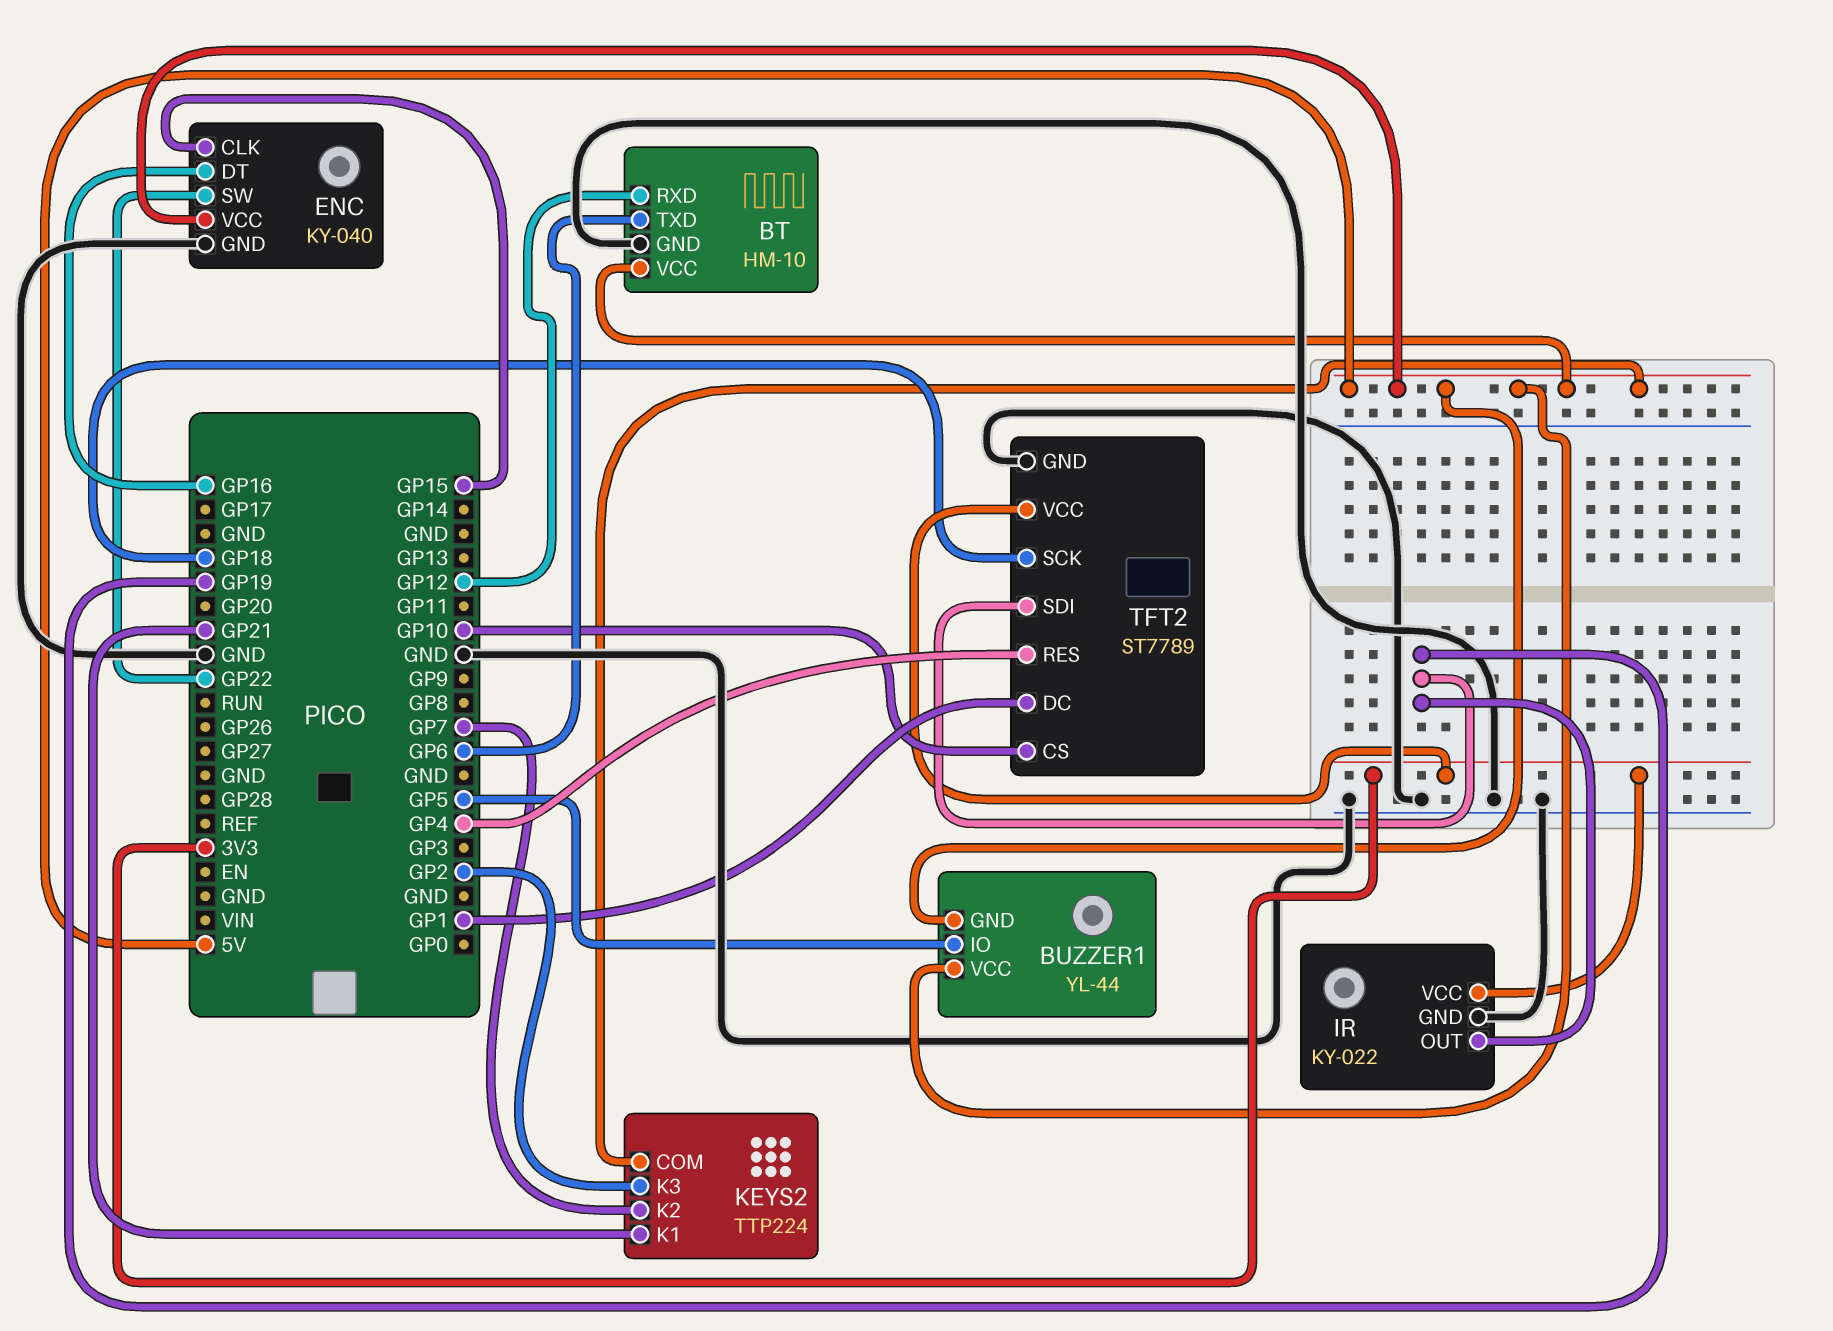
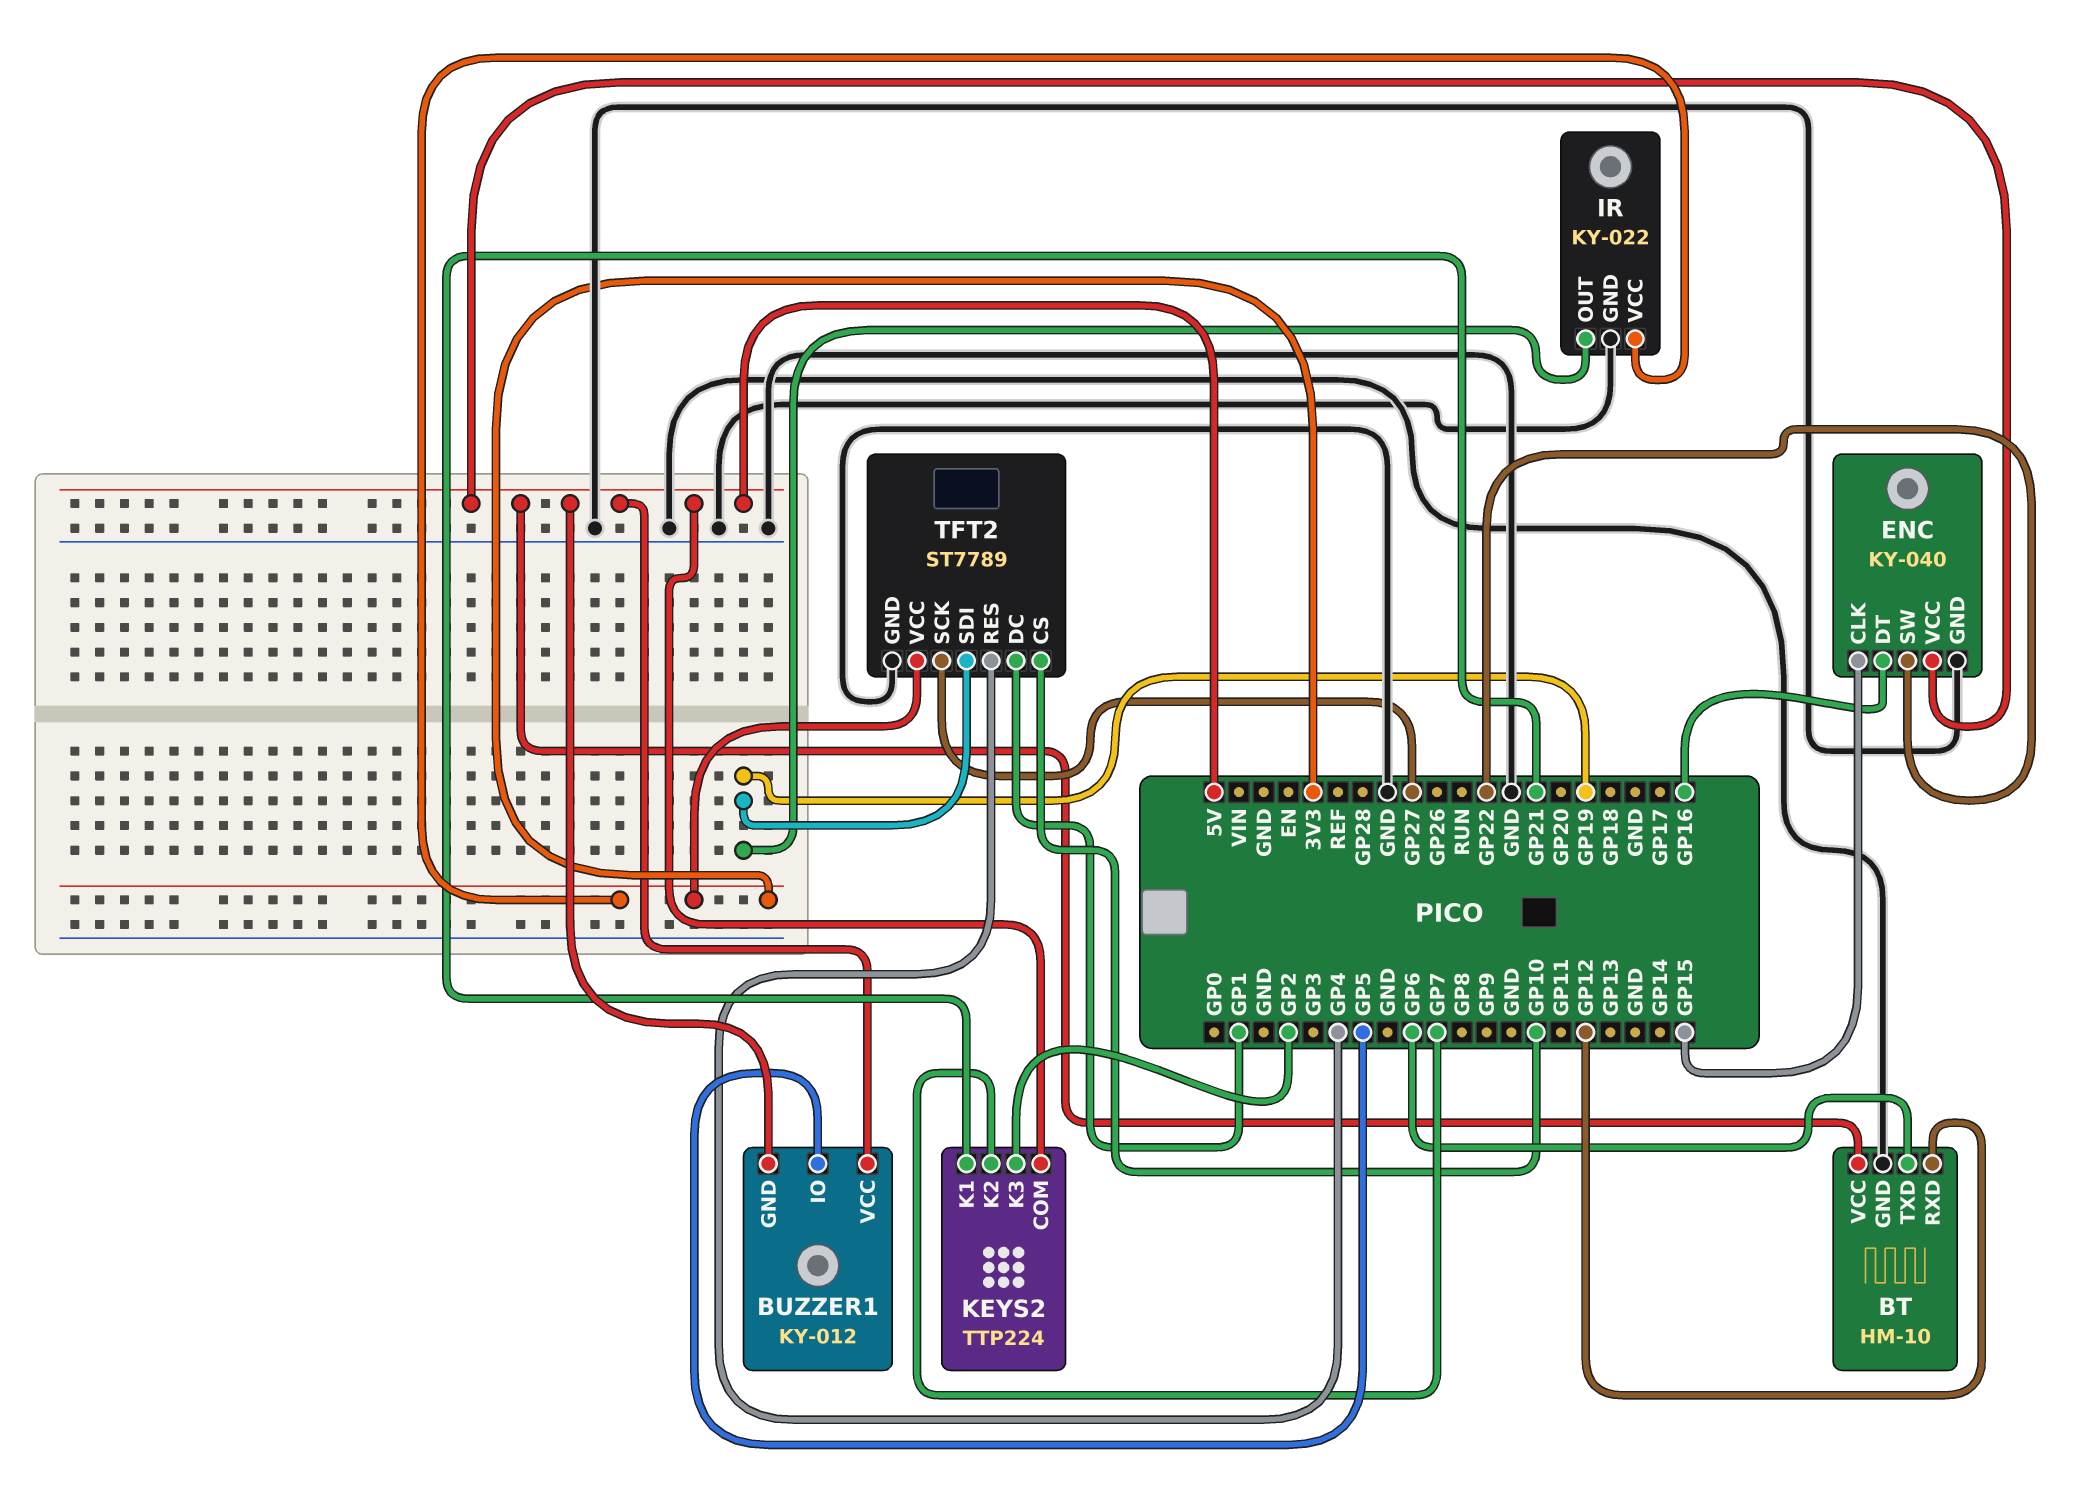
BUZZER1: YL-44 -> KY-012
TFT2 pin SCK: GP18 -> GP27

